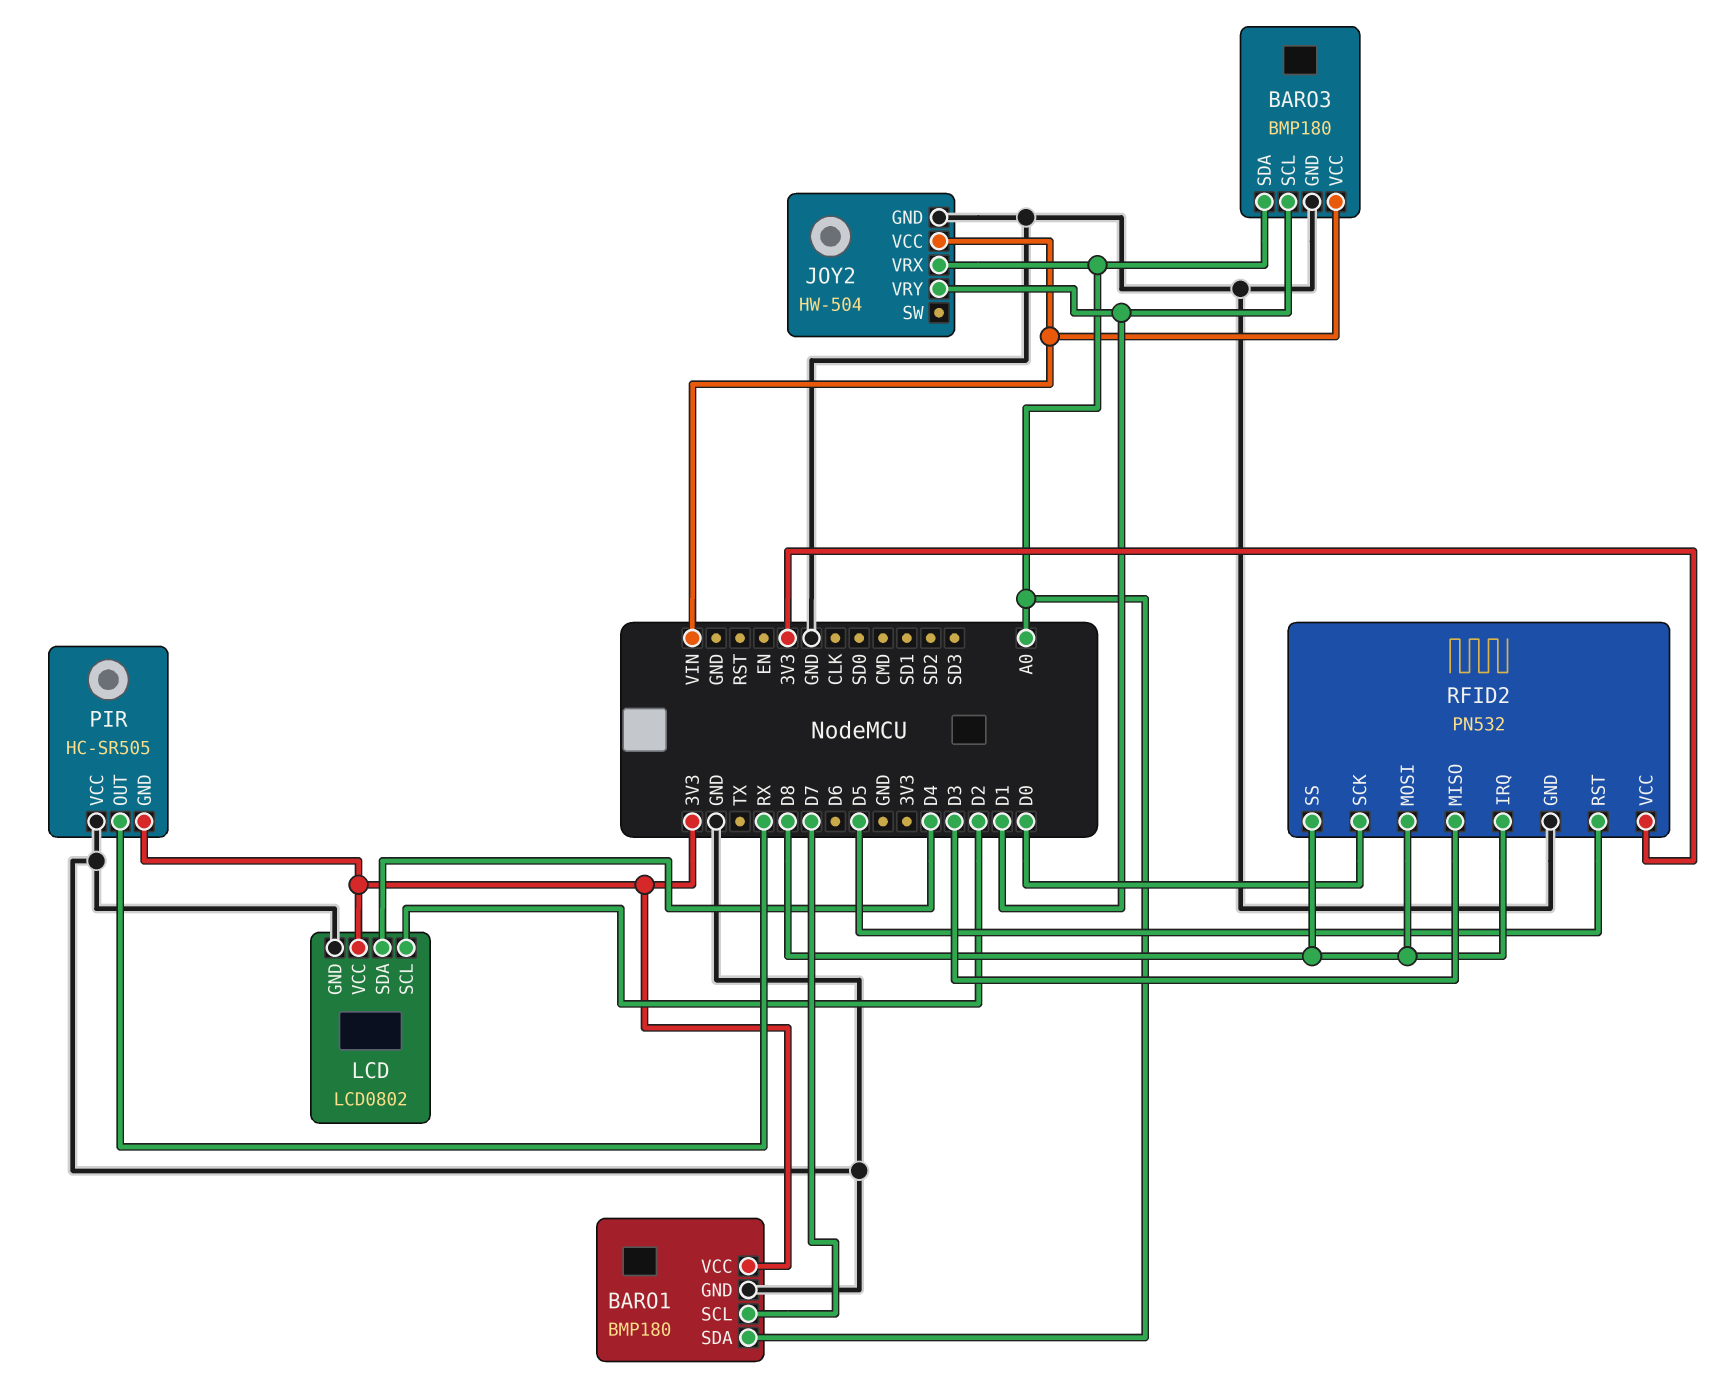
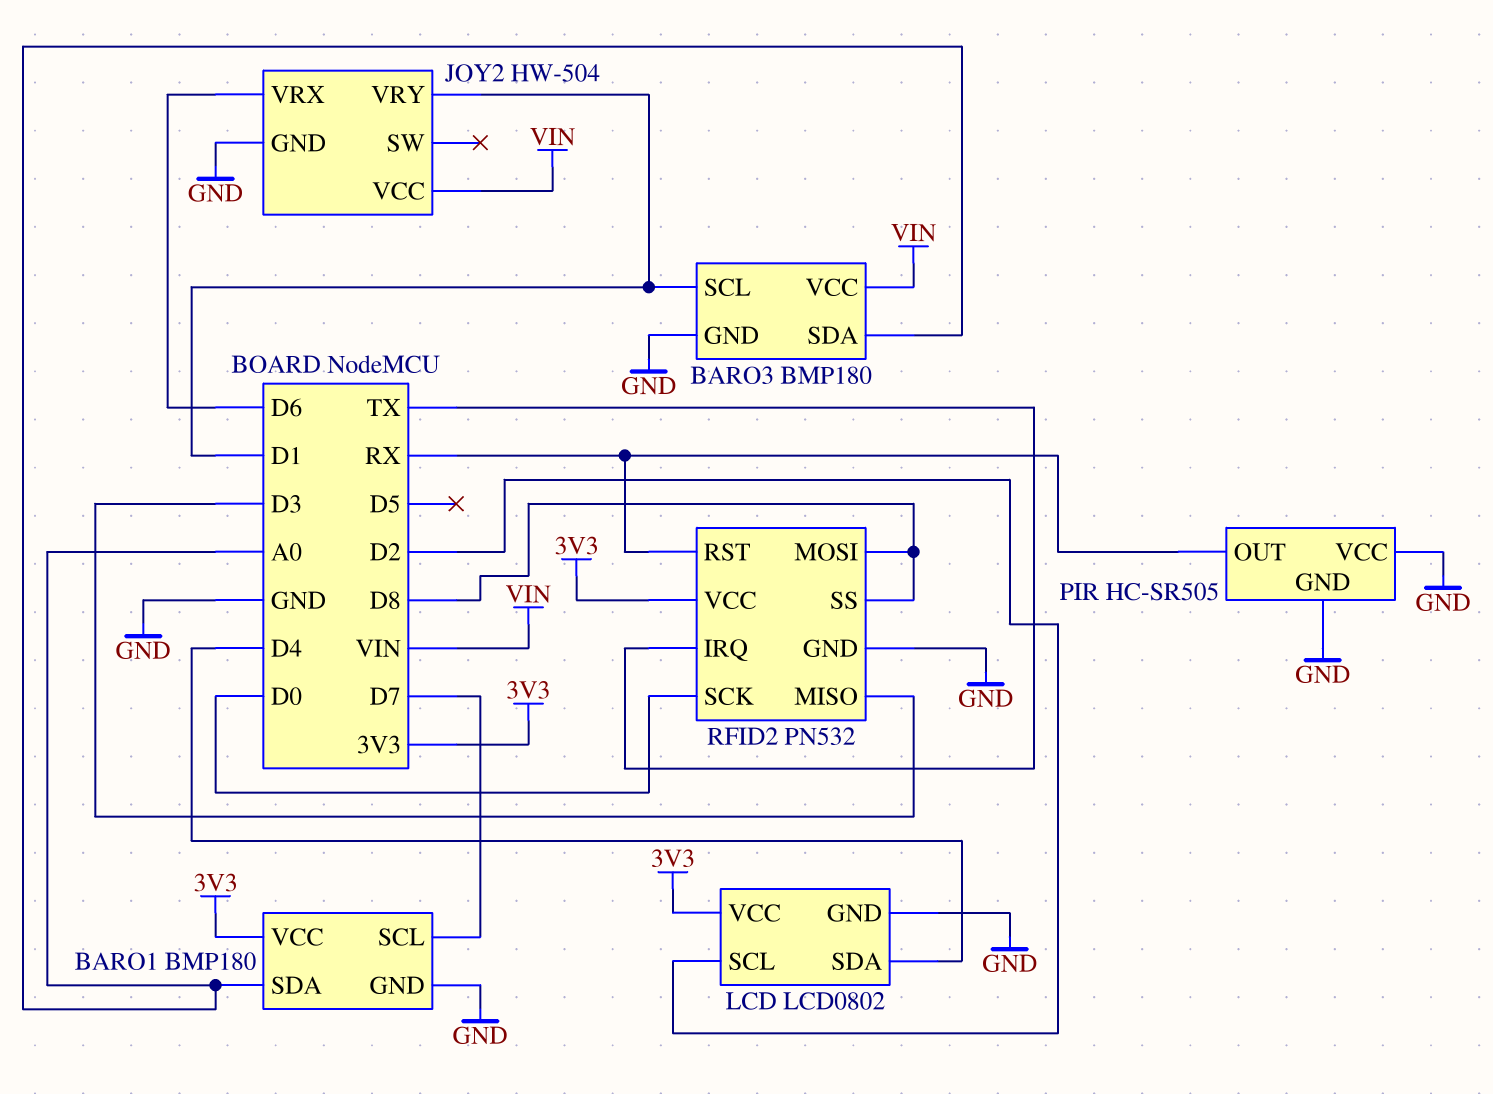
JOY2 pin VRX: A0 -> D6
PIR pin GND: 3V3 -> GND
RFID2 pin IRQ: D8 -> TX
RFID2 pin RST: D5 -> RX

